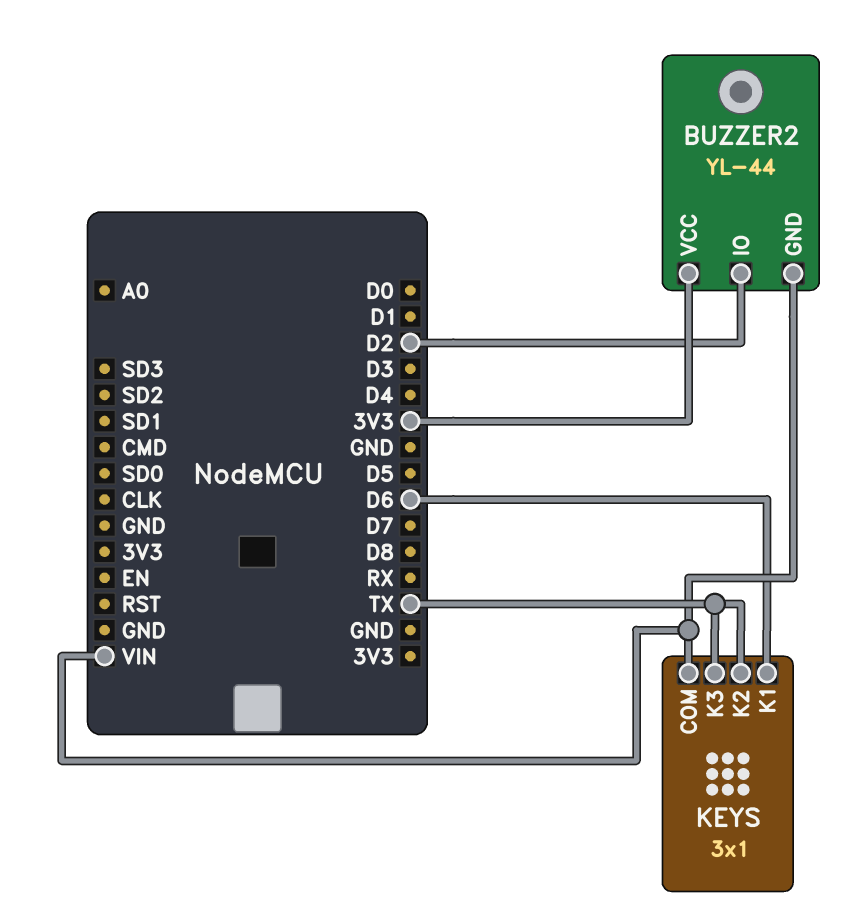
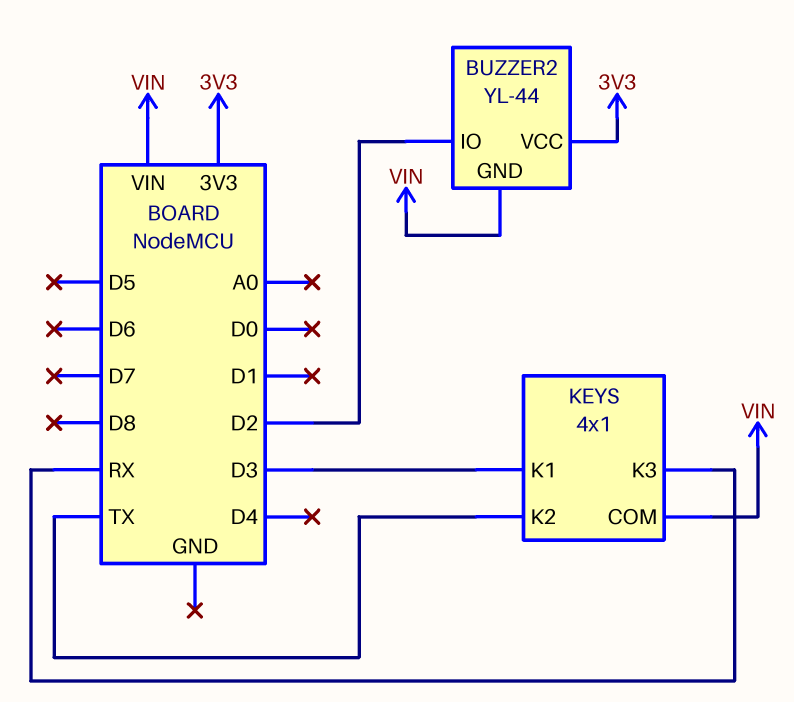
KEYS: 3x1 -> 4x1
KEYS pin K1: D6 -> D3
KEYS pin K3: TX -> RX

